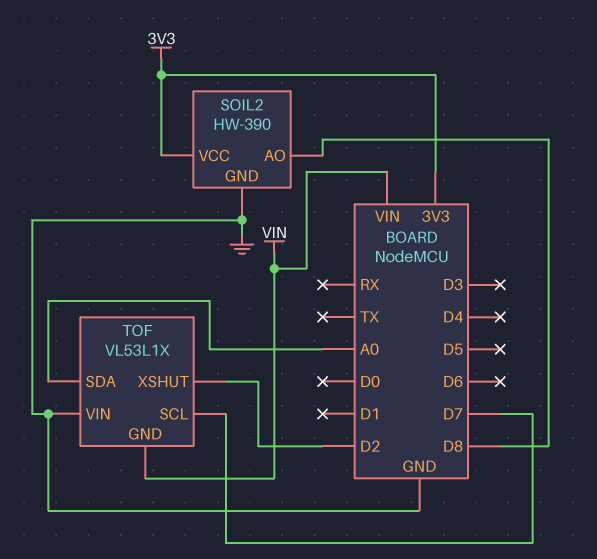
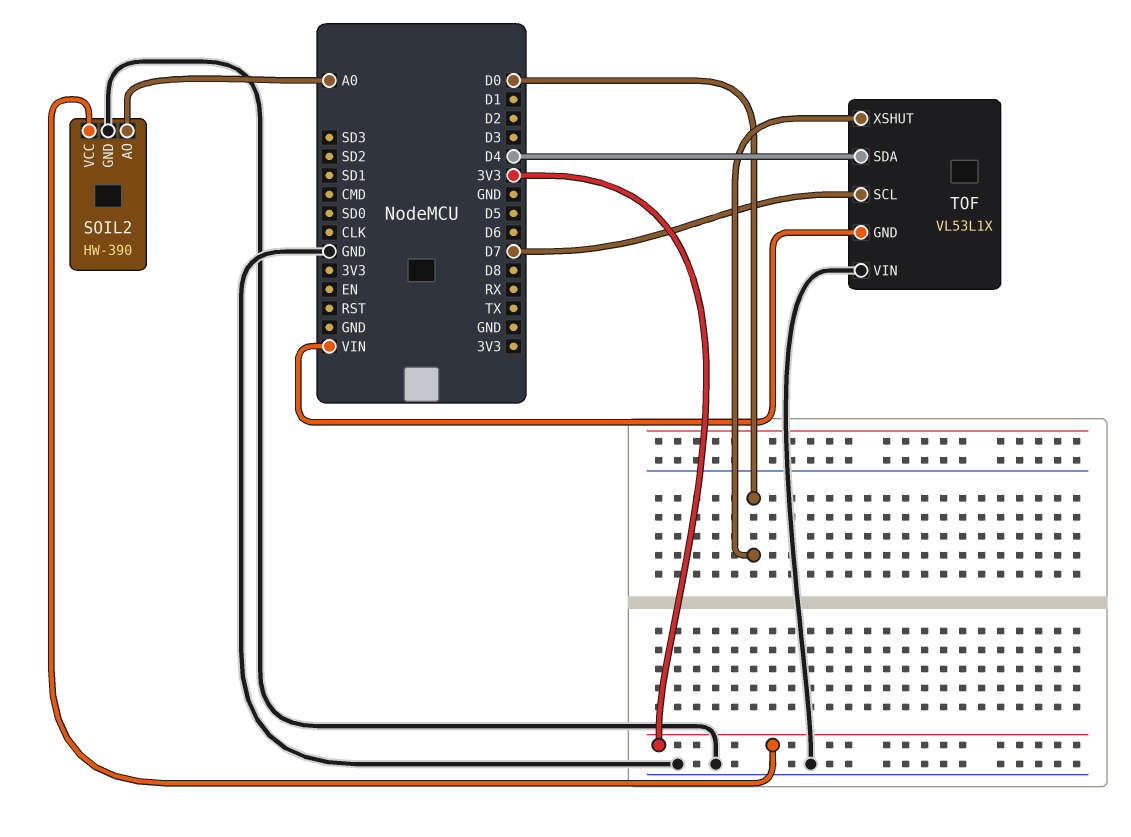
SOIL2 pin AO: D8 -> A0
TOF pin SDA: A0 -> D4
TOF pin XSHUT: D2 -> D0

